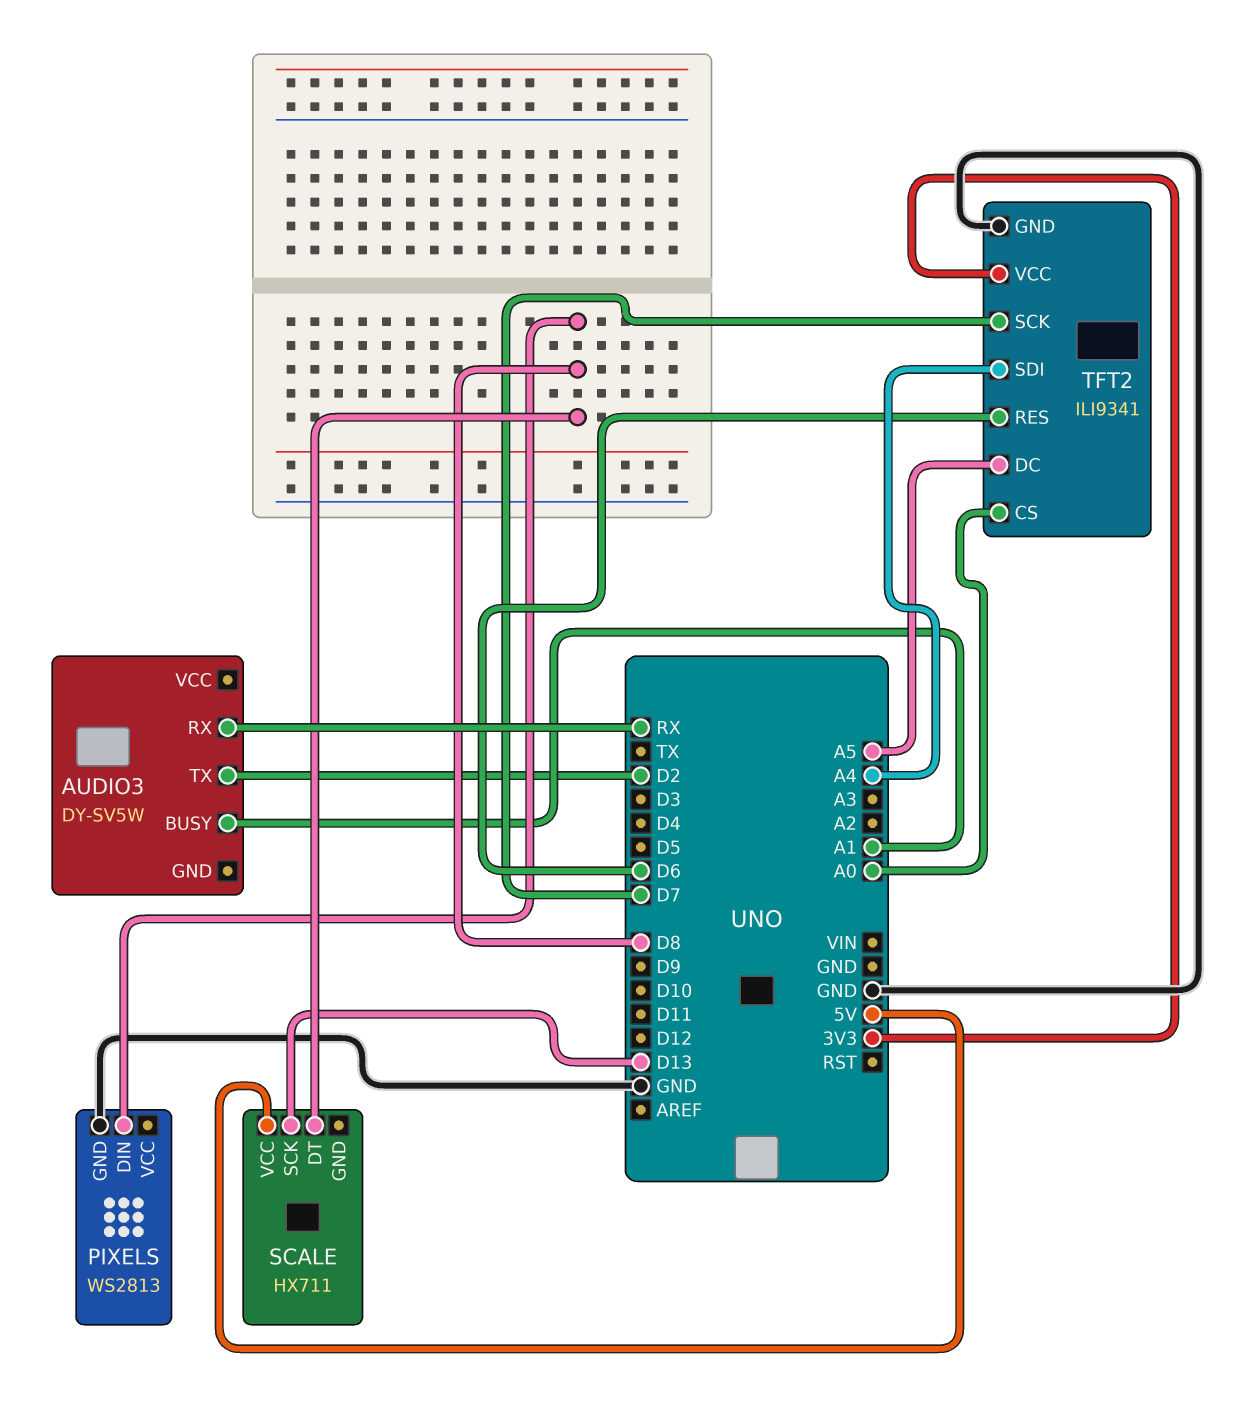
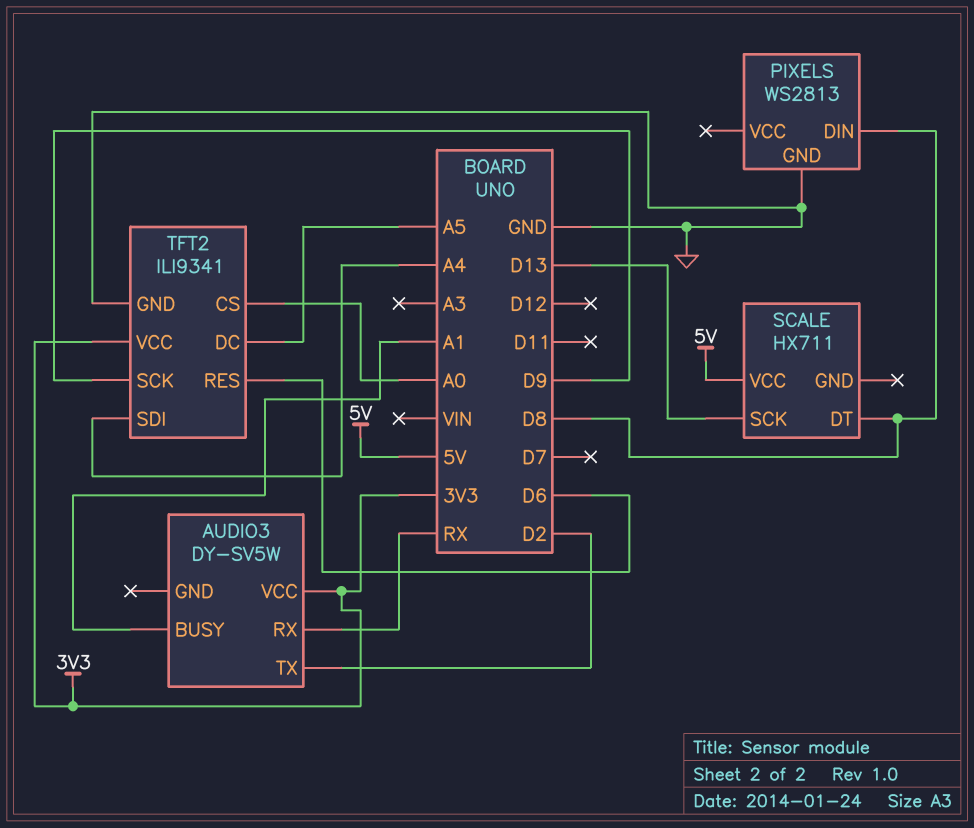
AUDIO3 pin VCC: none -> 3V3
TFT2 pin SCK: D7 -> D9

